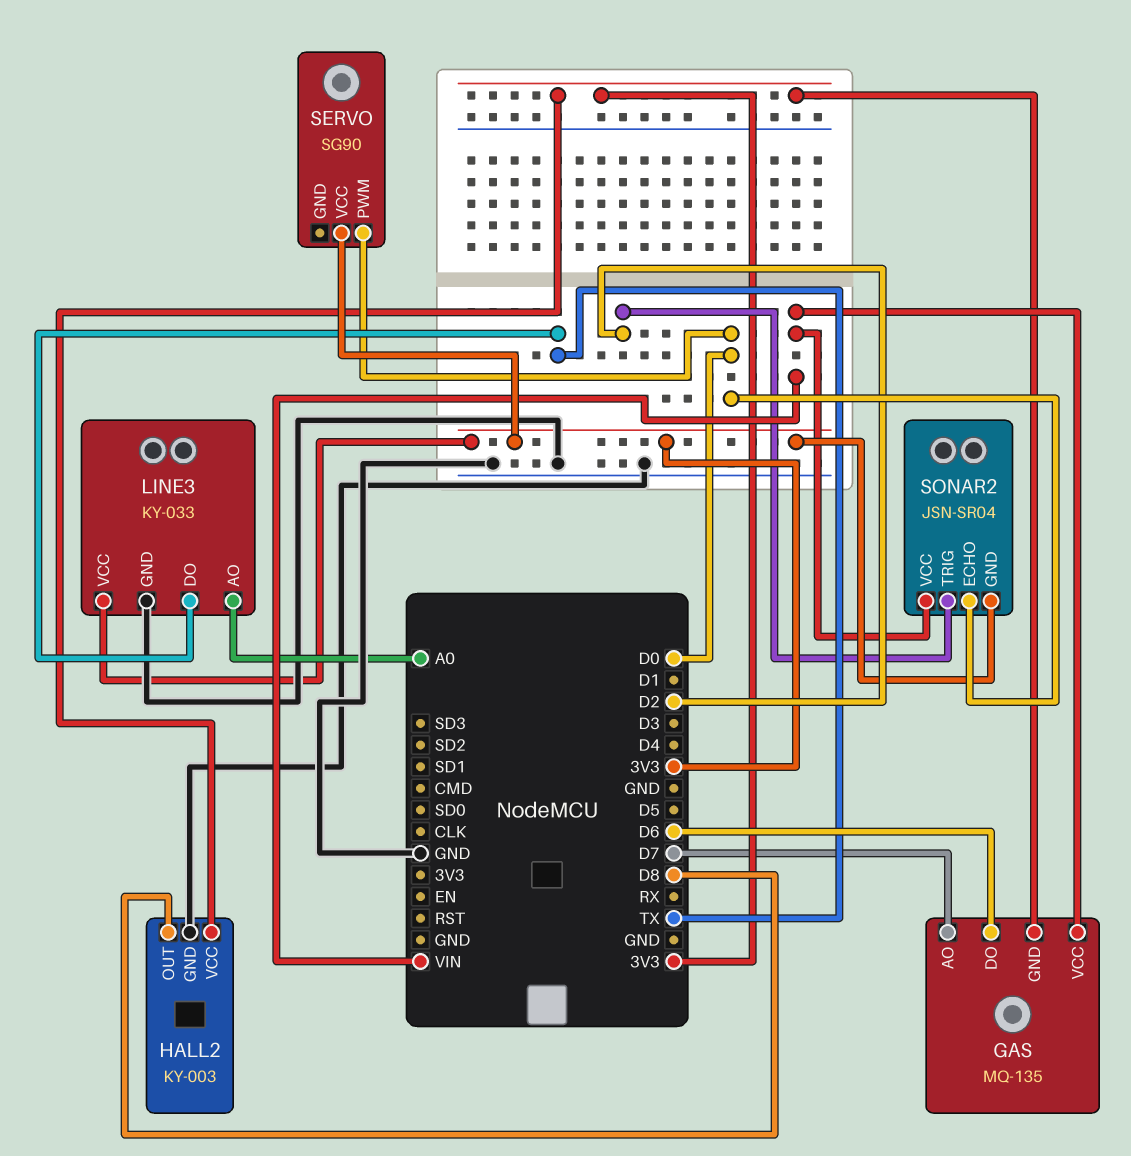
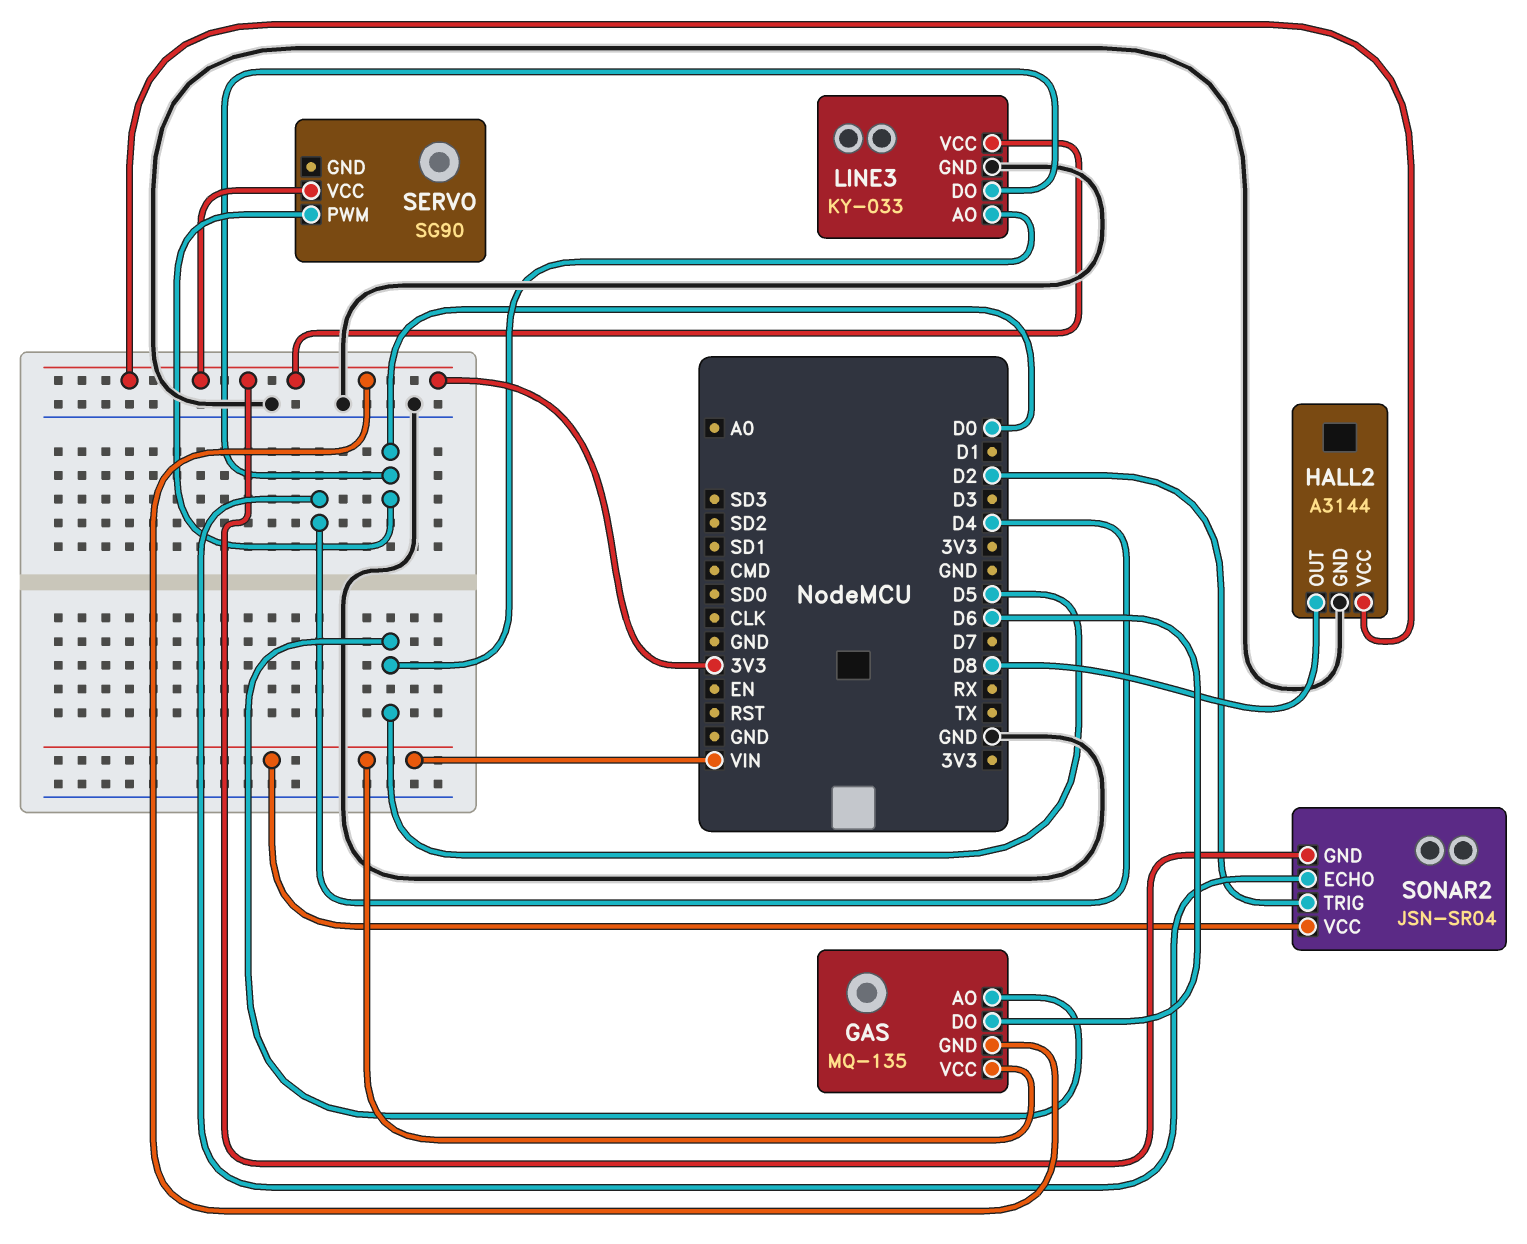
GAS pin AO: D7 -> D5
HALL2: KY-003 -> A3144
LINE3 pin AO: A0 -> D5
LINE3 pin DO: TX -> D0
SONAR2 pin ECHO: D0 -> D4

